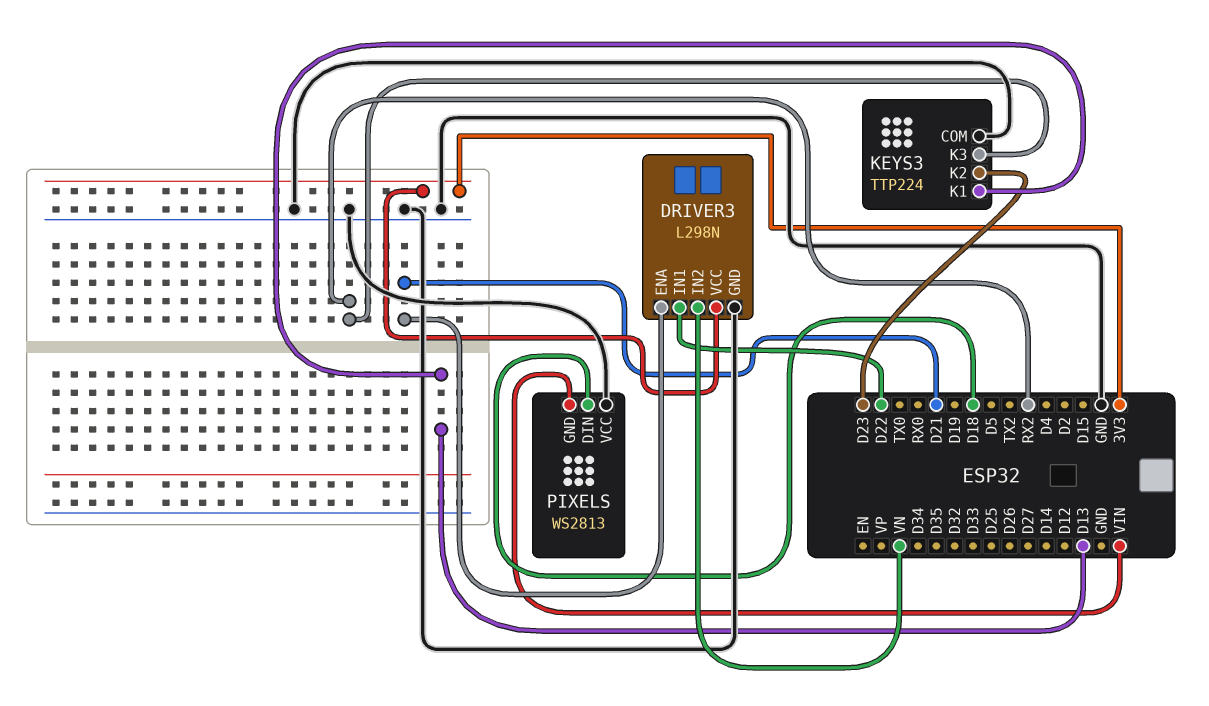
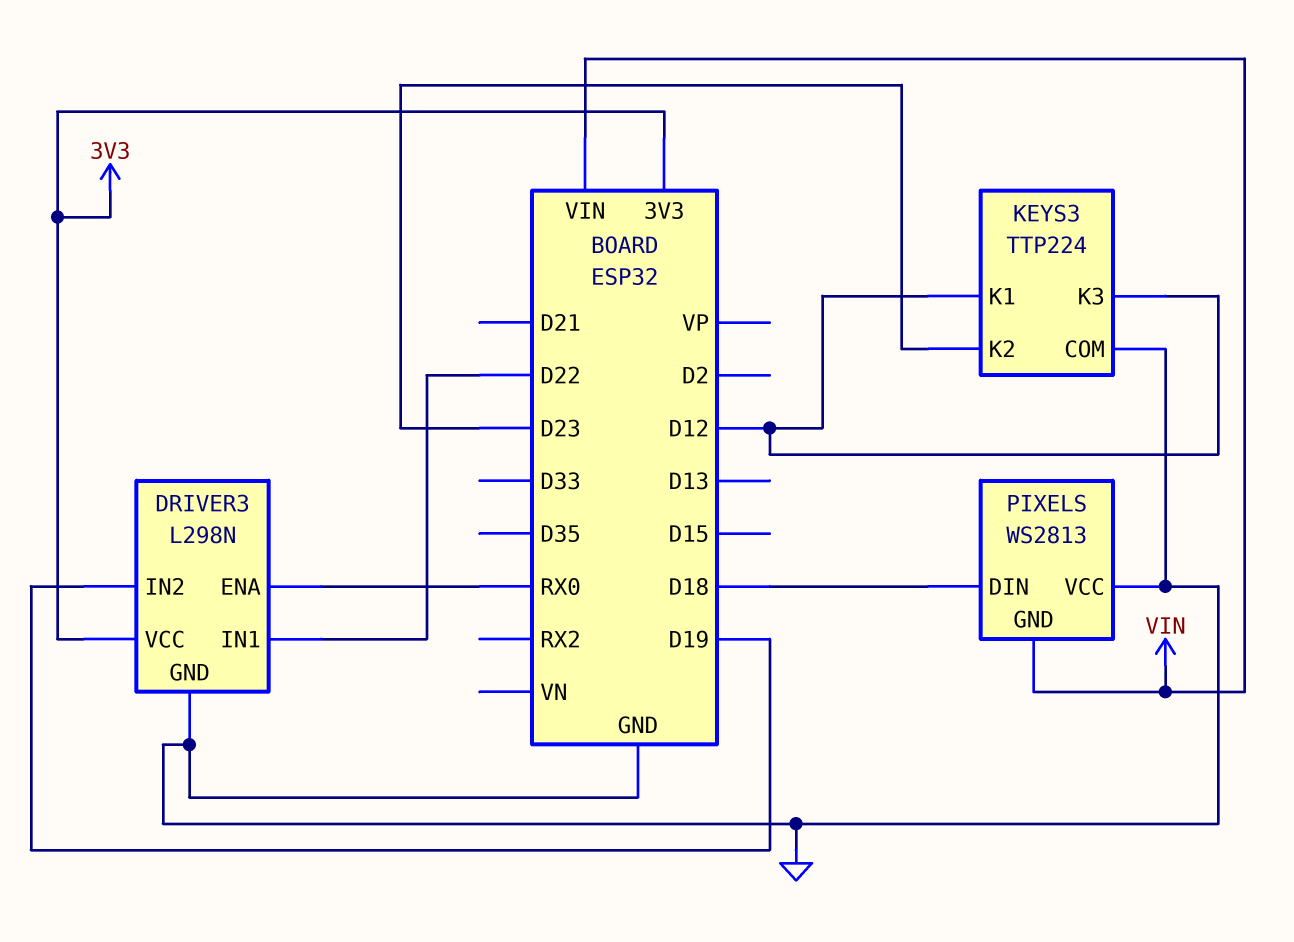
DRIVER3 pin ENA: D21 -> RX0
DRIVER3 pin IN2: VN -> D19
KEYS3 pin K1: D13 -> D12
KEYS3 pin K3: RX2 -> D12

